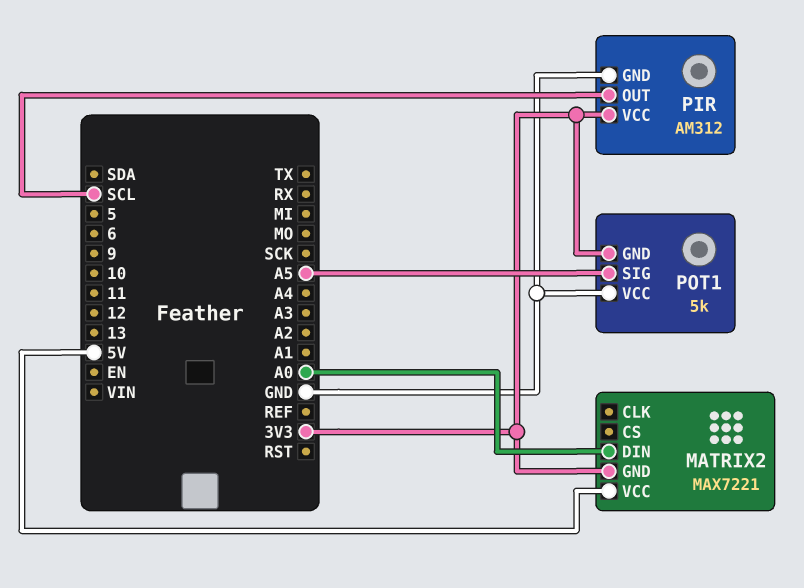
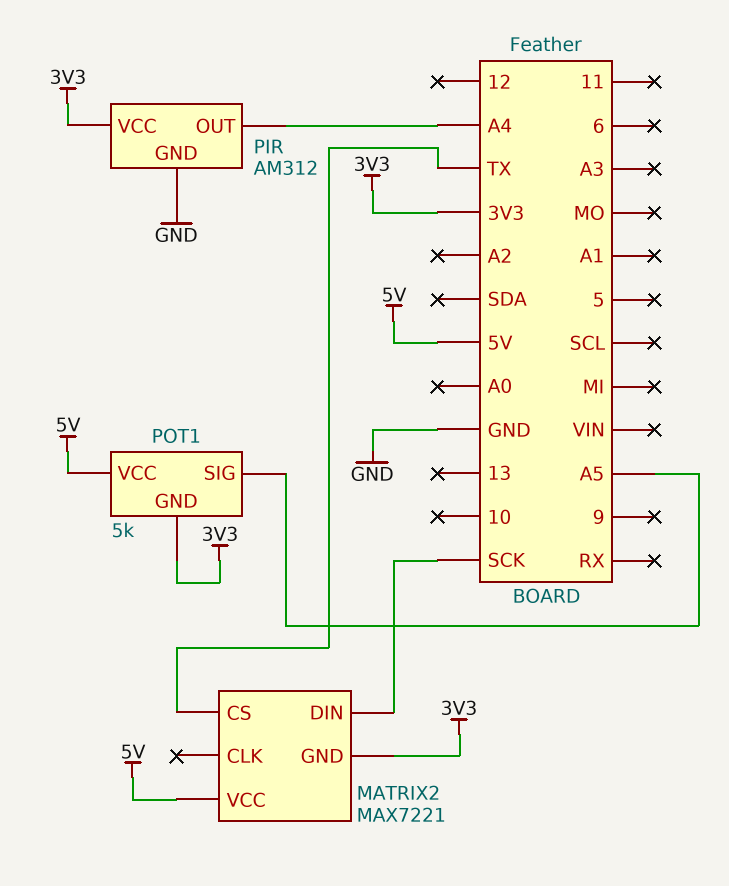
MATRIX2 pin CS: none -> TX
MATRIX2 pin DIN: A0 -> SCK
PIR pin OUT: SCL -> A4
POT1 pin VCC: GND -> 5V

